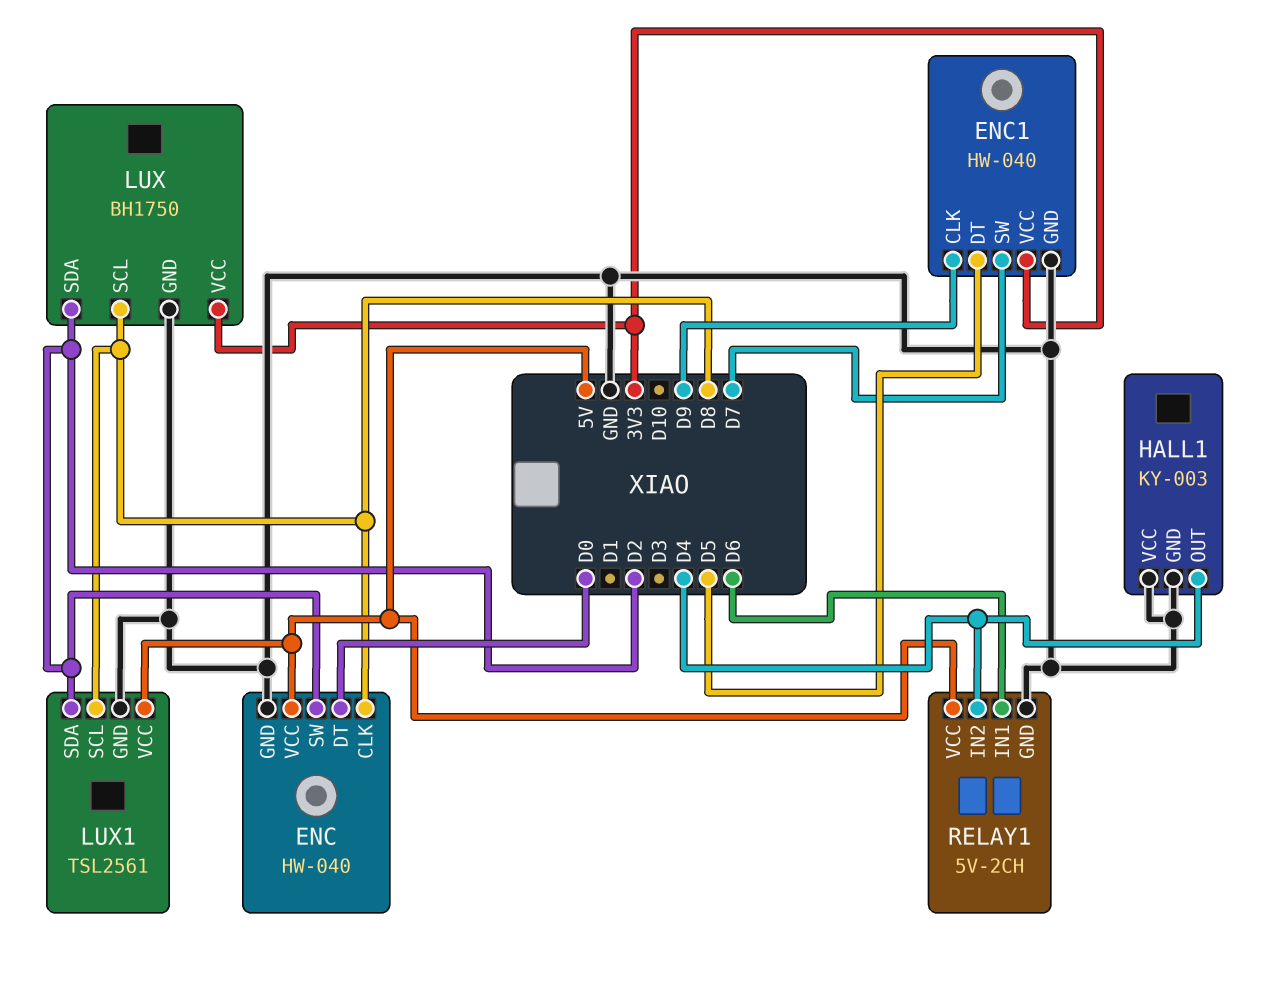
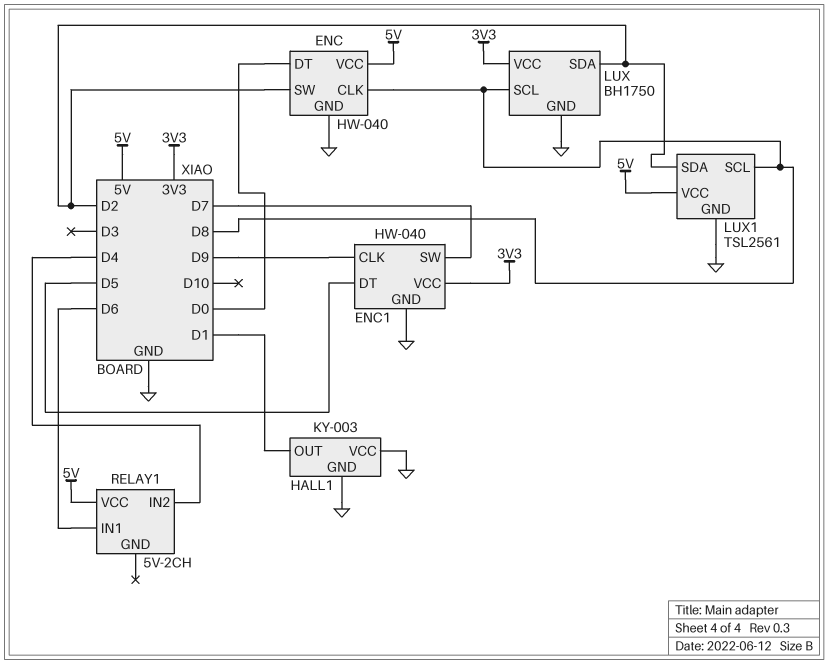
HALL1 pin OUT: D4 -> D1
RELAY1 pin GND: GND -> none

